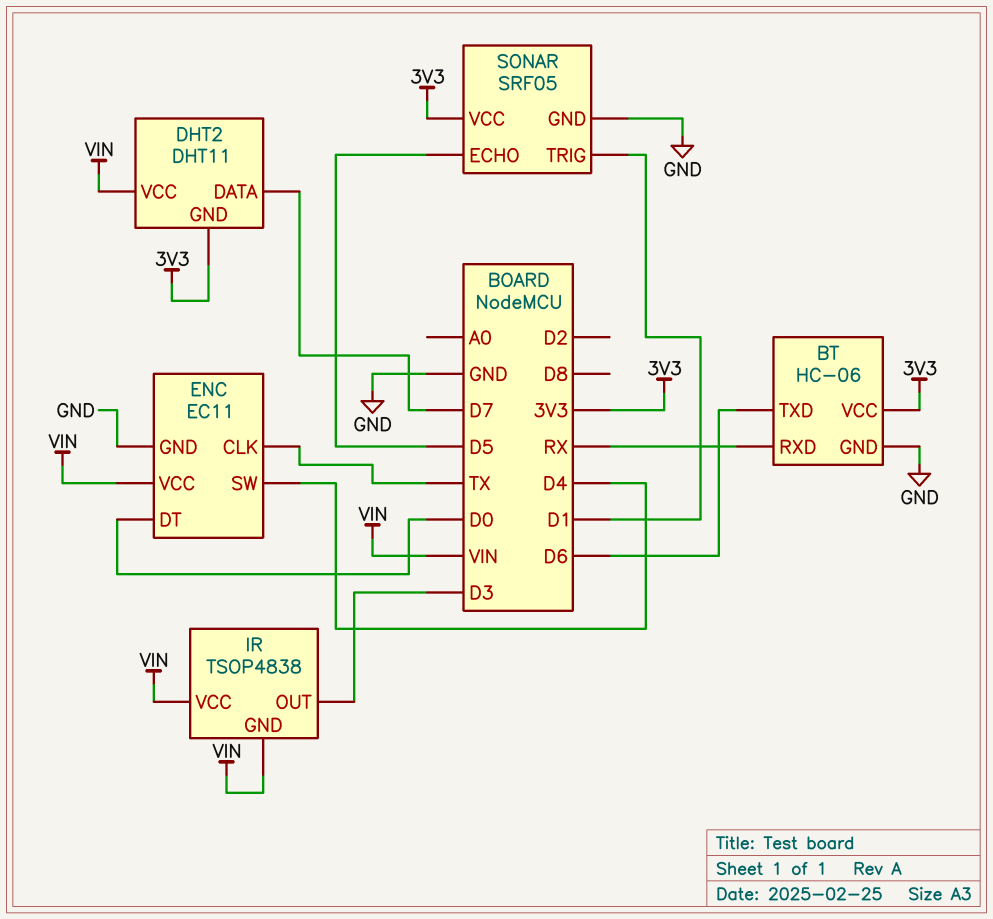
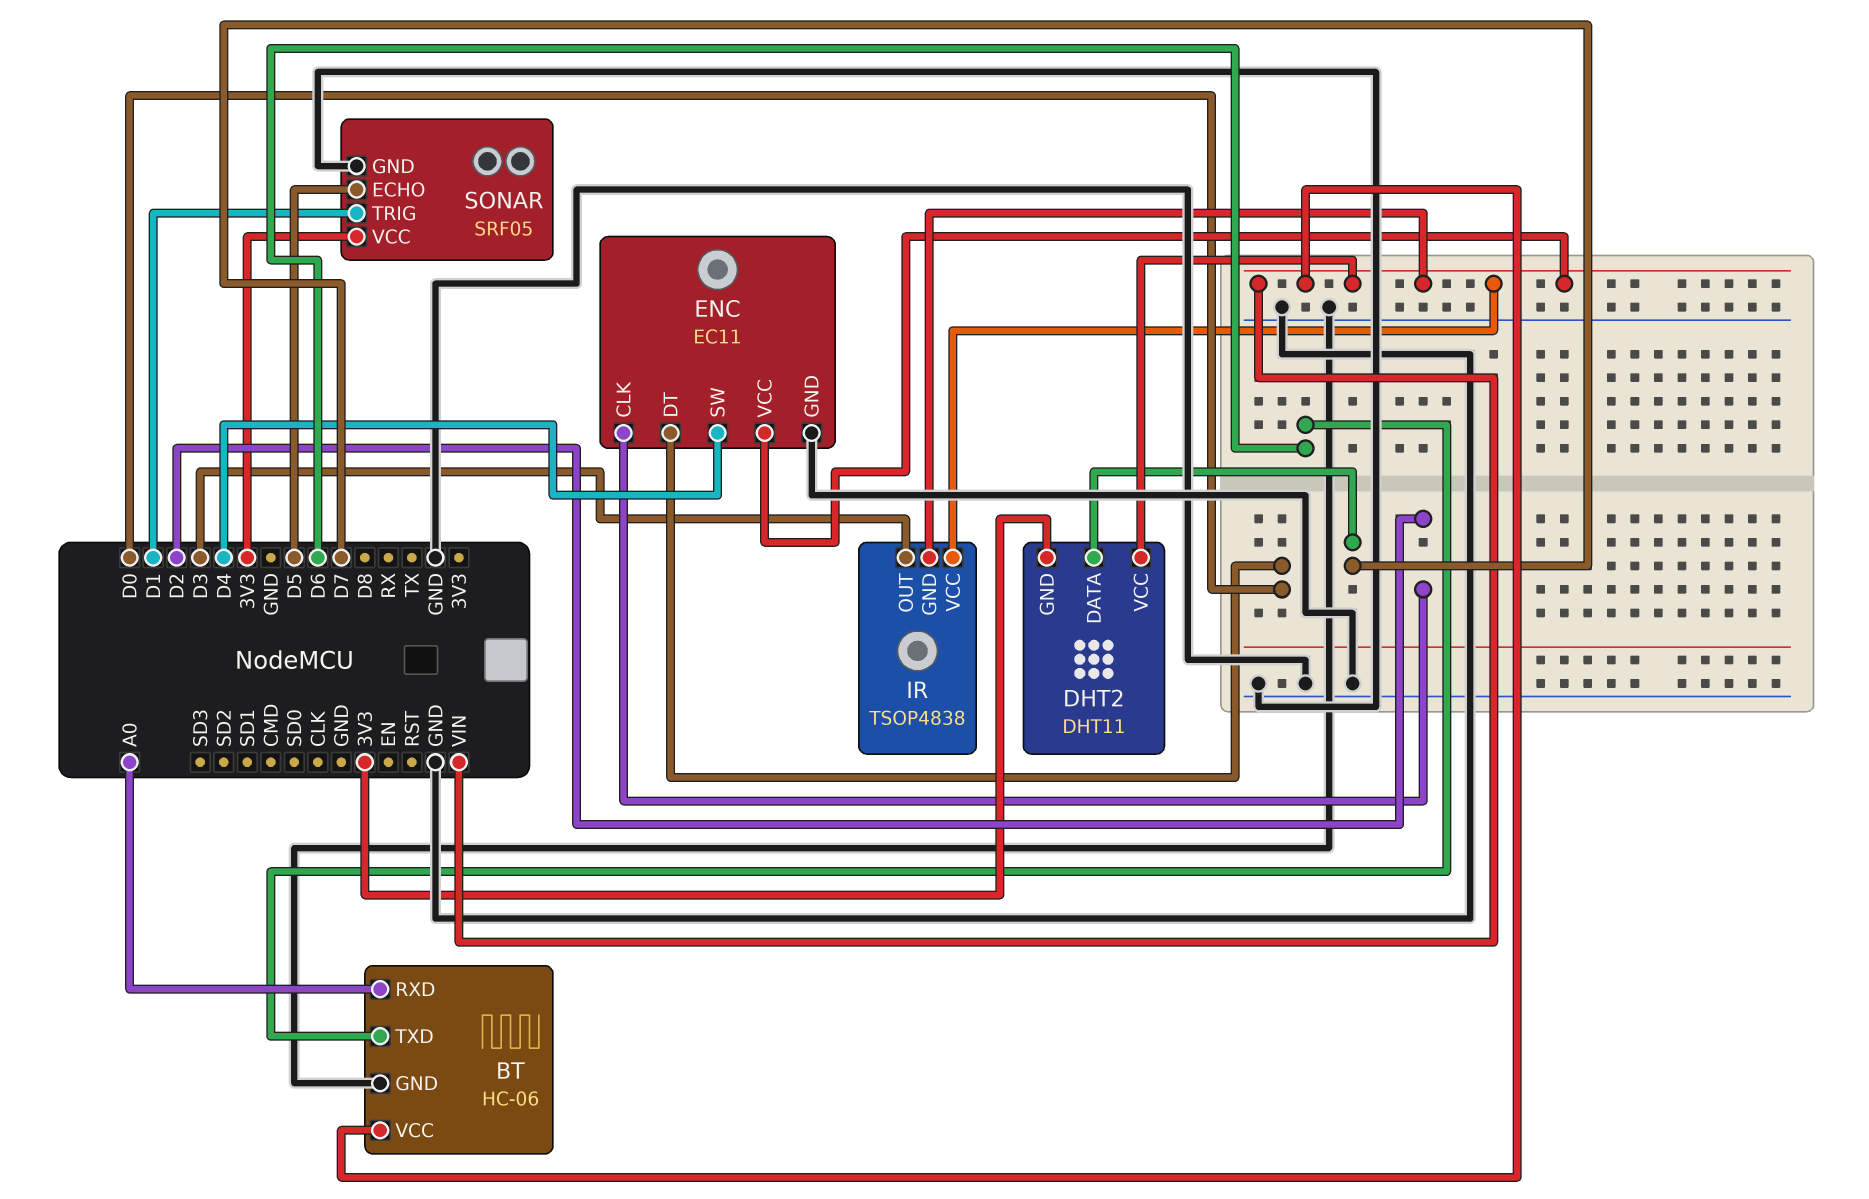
BT pin RXD: RX -> A0
BT pin VCC: 3V3 -> VIN
ENC pin CLK: TX -> D2

